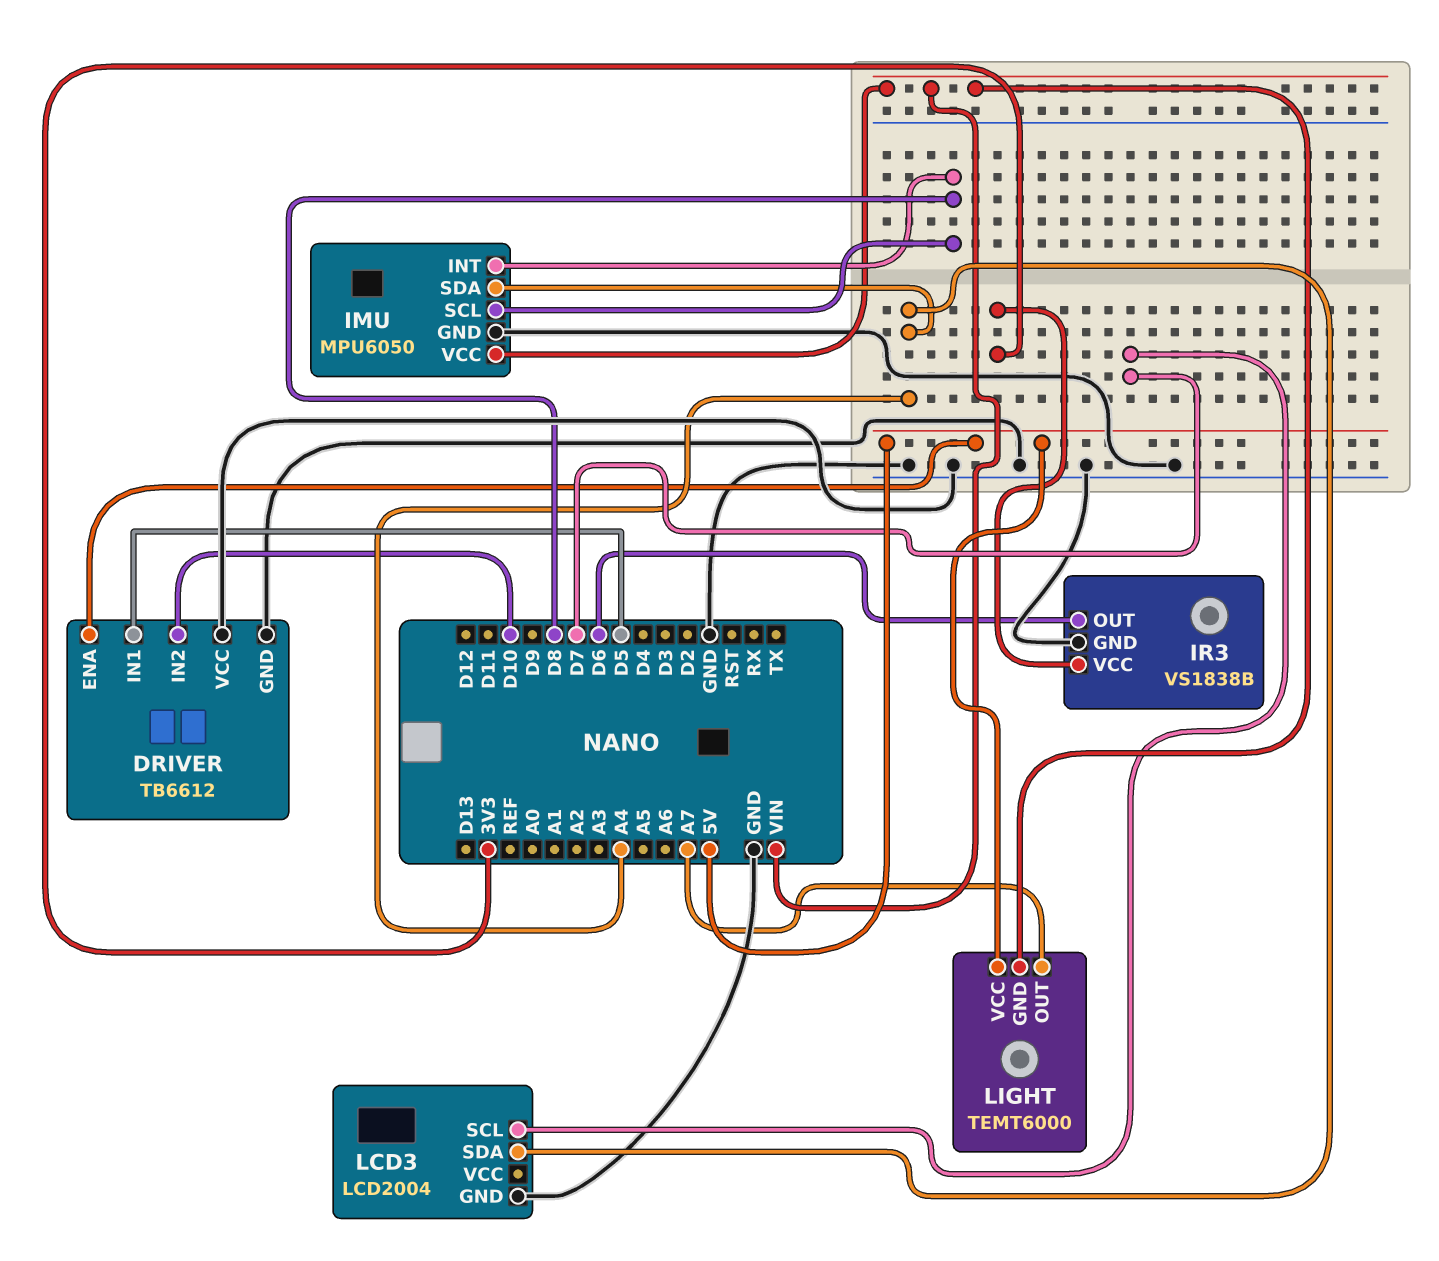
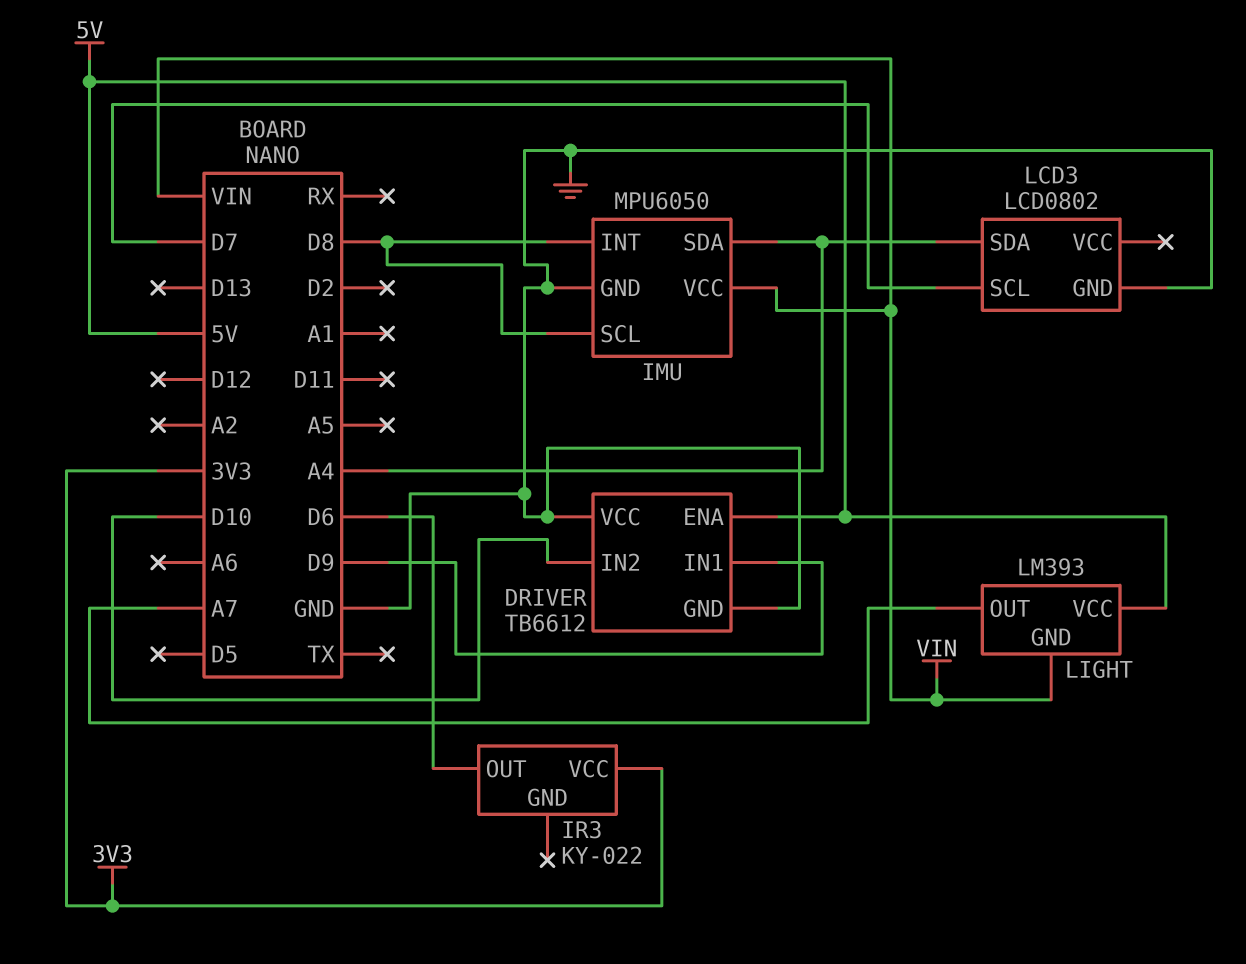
DRIVER pin IN1: D5 -> D9
IR3: VS1838B -> KY-022
IR3 pin GND: GND -> none
LCD3: LCD2004 -> LCD0802
LIGHT: TEMT6000 -> LM393

